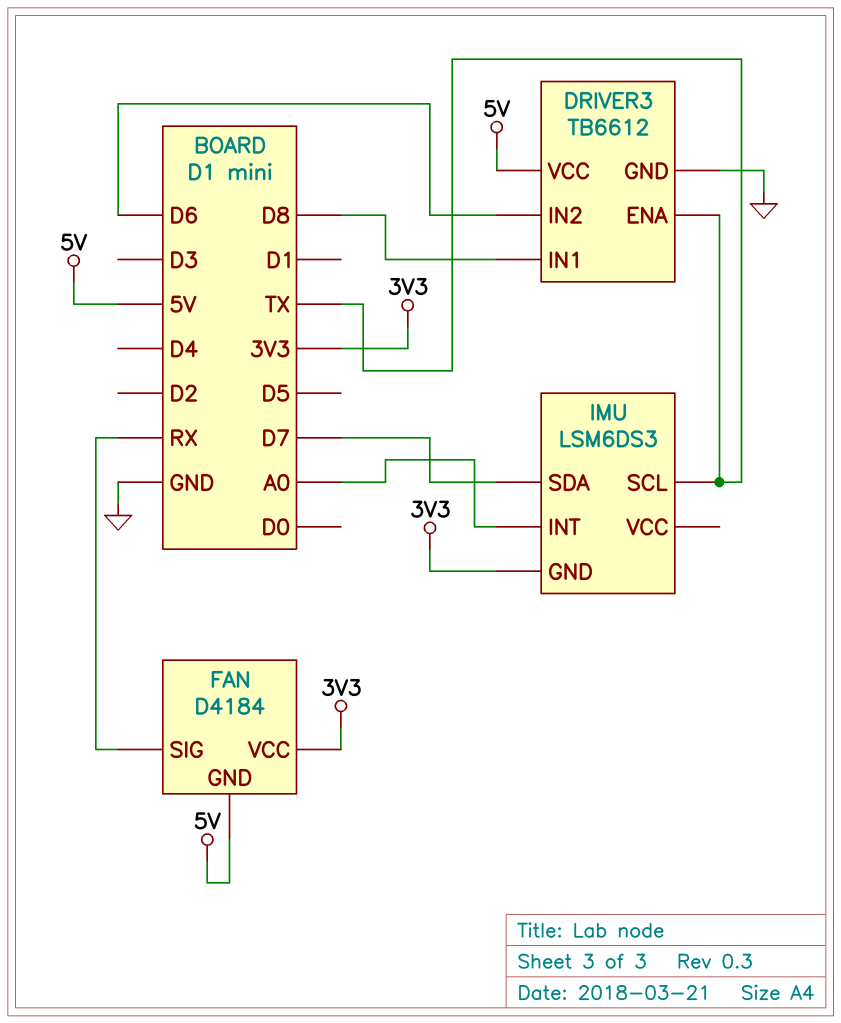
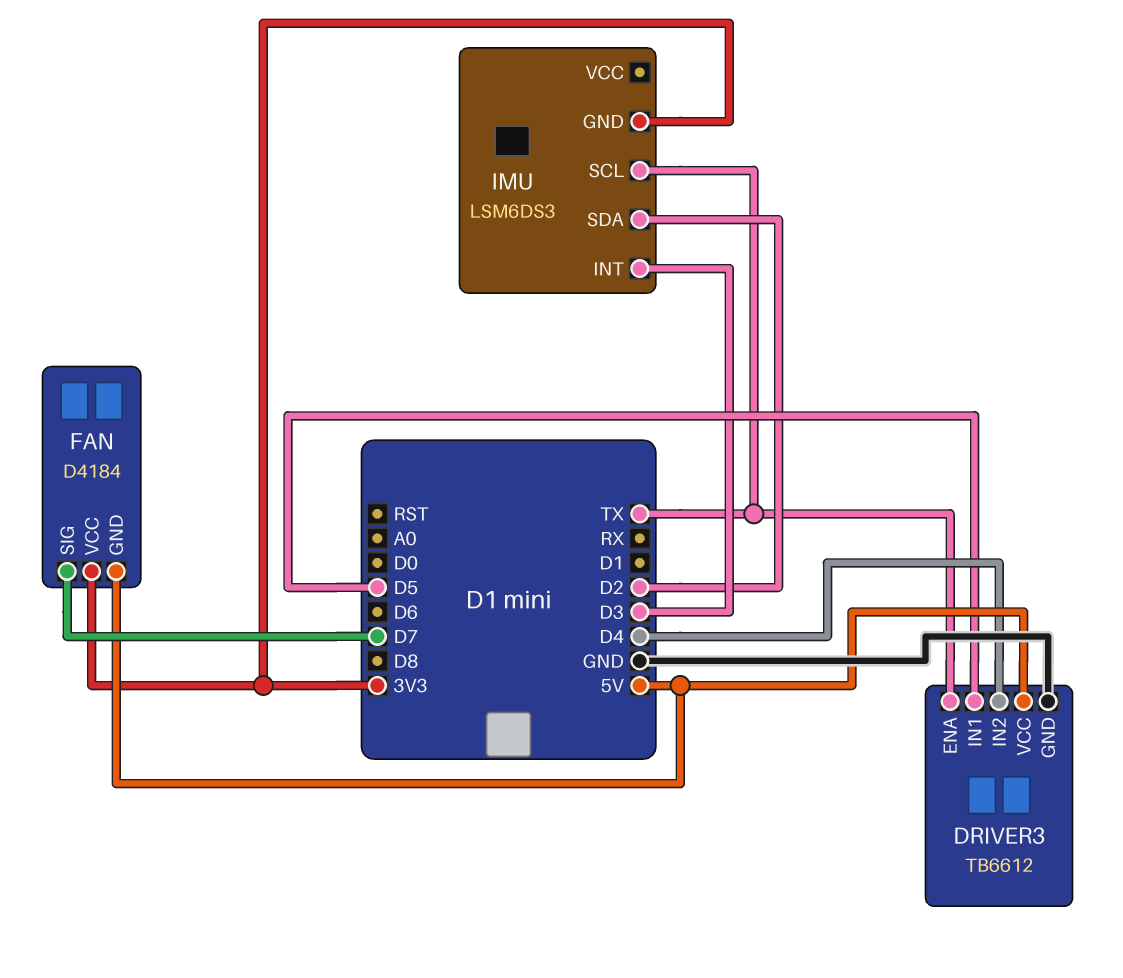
DRIVER3 pin IN1: D8 -> D5
DRIVER3 pin IN2: D6 -> D4
FAN pin SIG: RX -> D7
IMU pin INT: A0 -> D3
IMU pin SDA: D7 -> D2

